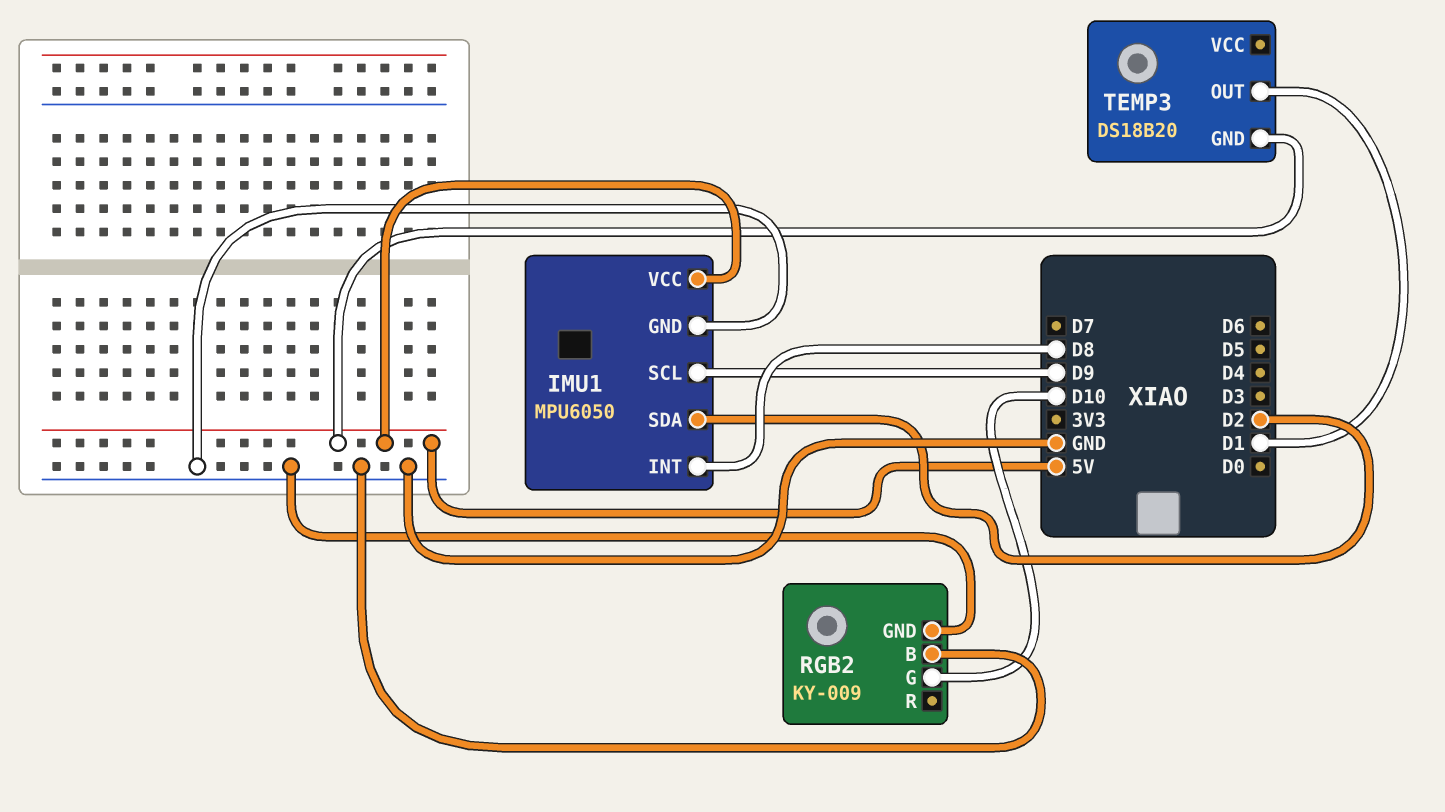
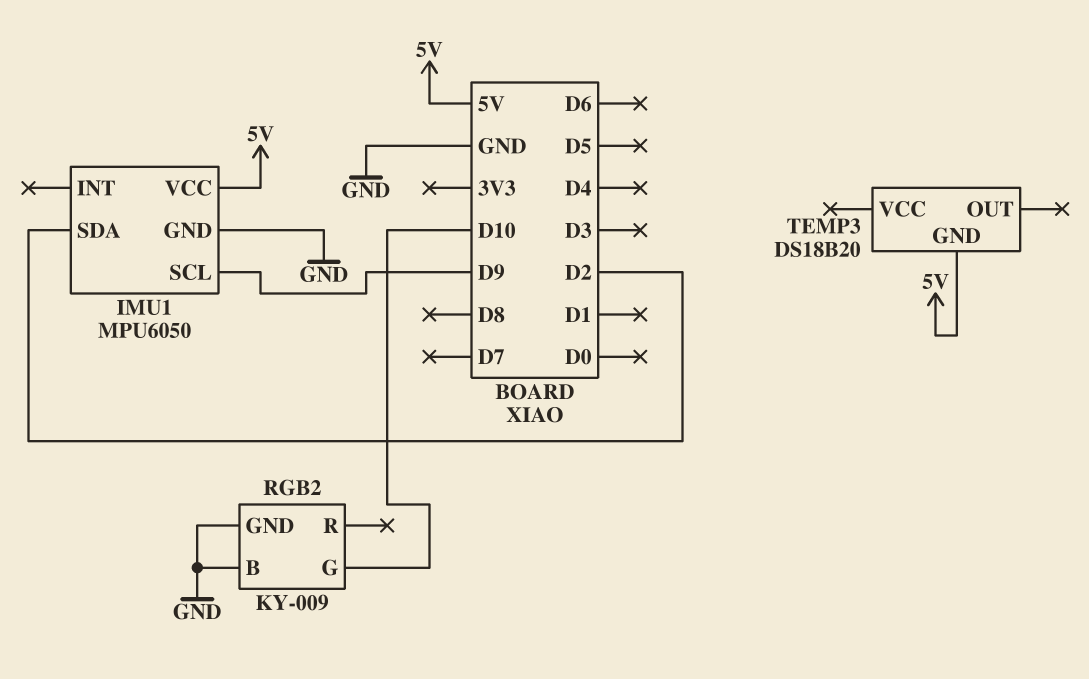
IMU1 pin INT: D8 -> none
TEMP3 pin OUT: D1 -> none

